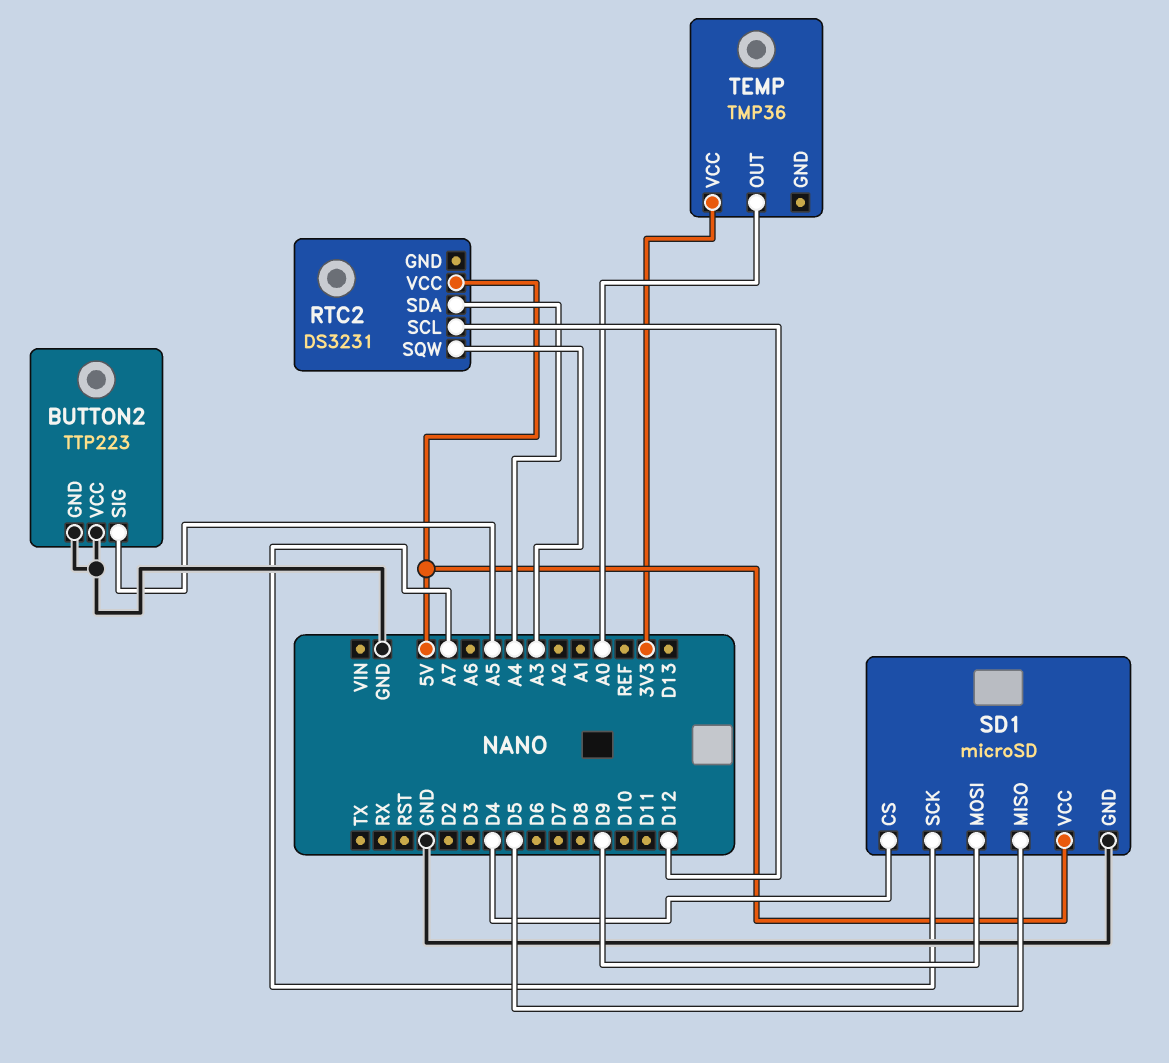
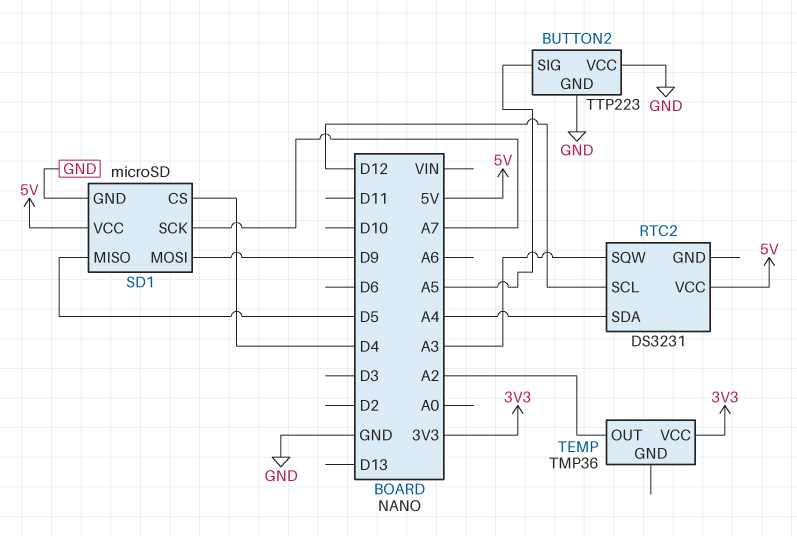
TEMP pin OUT: A0 -> A2

